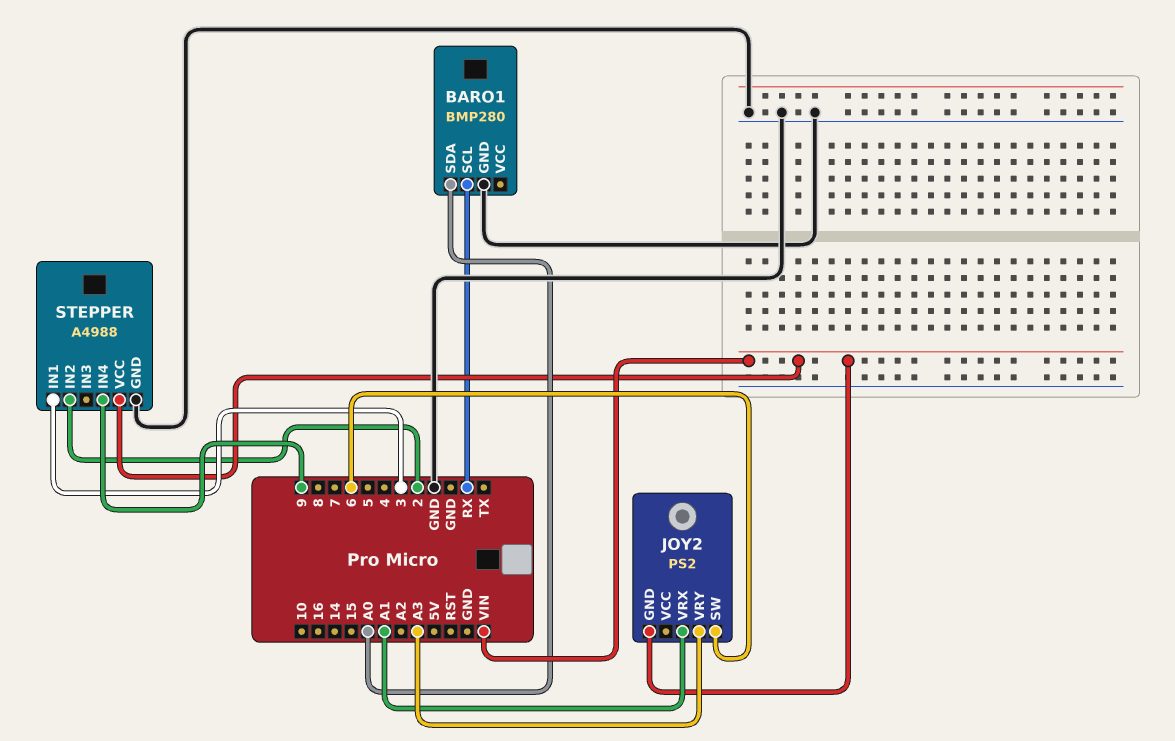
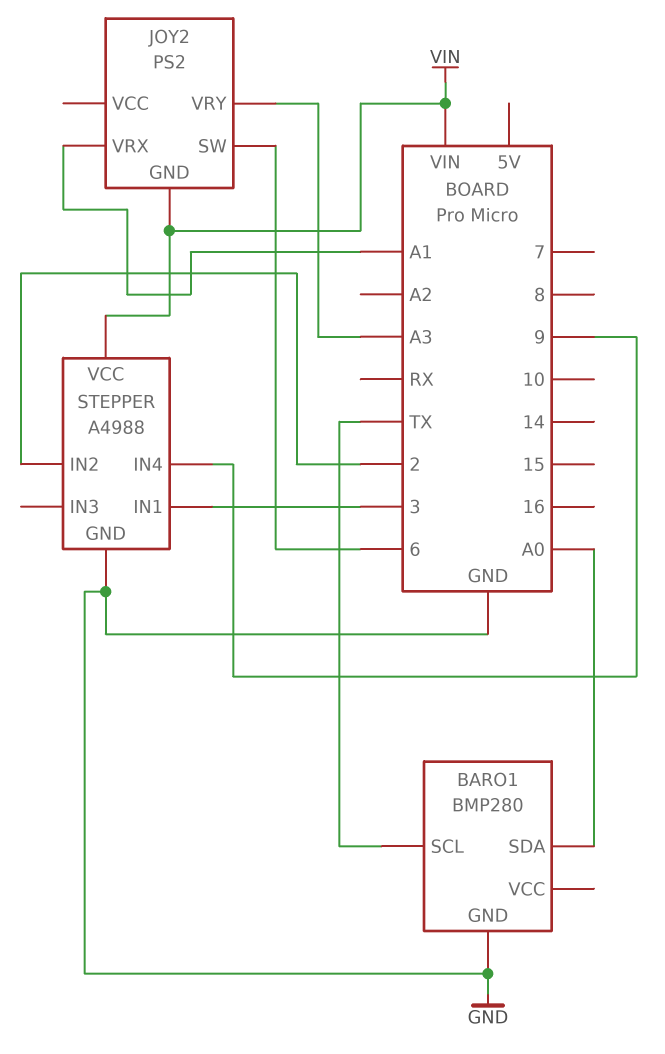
BARO1 pin SCL: RX -> TX

